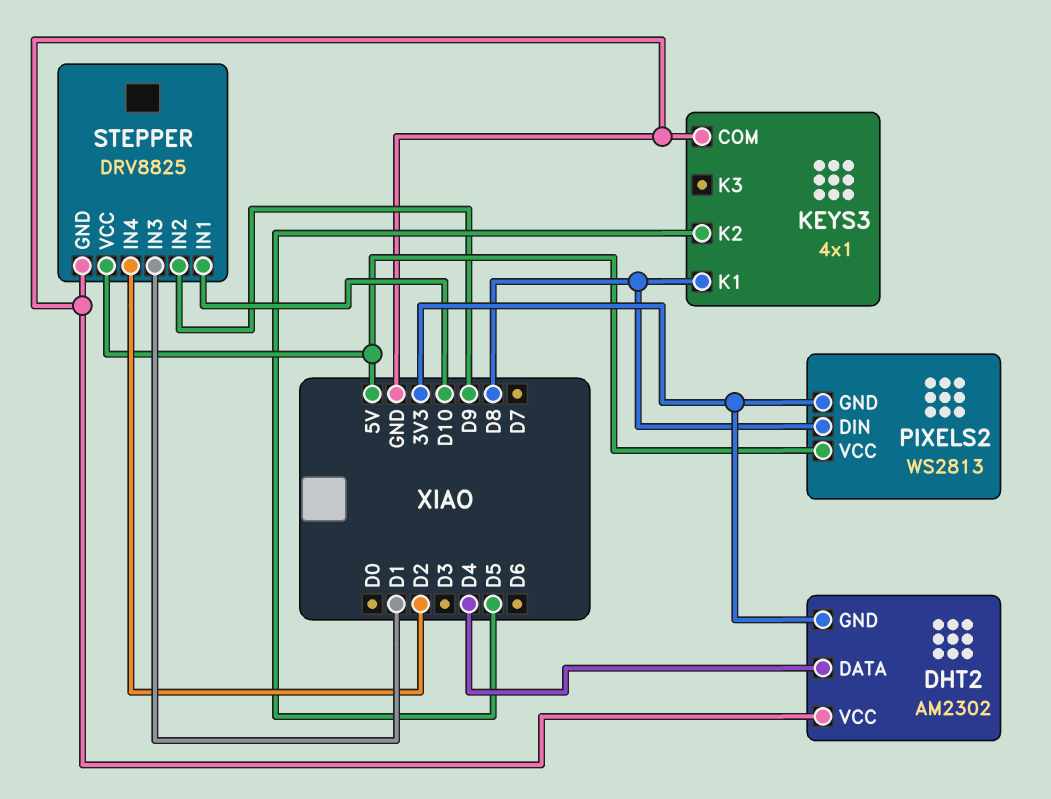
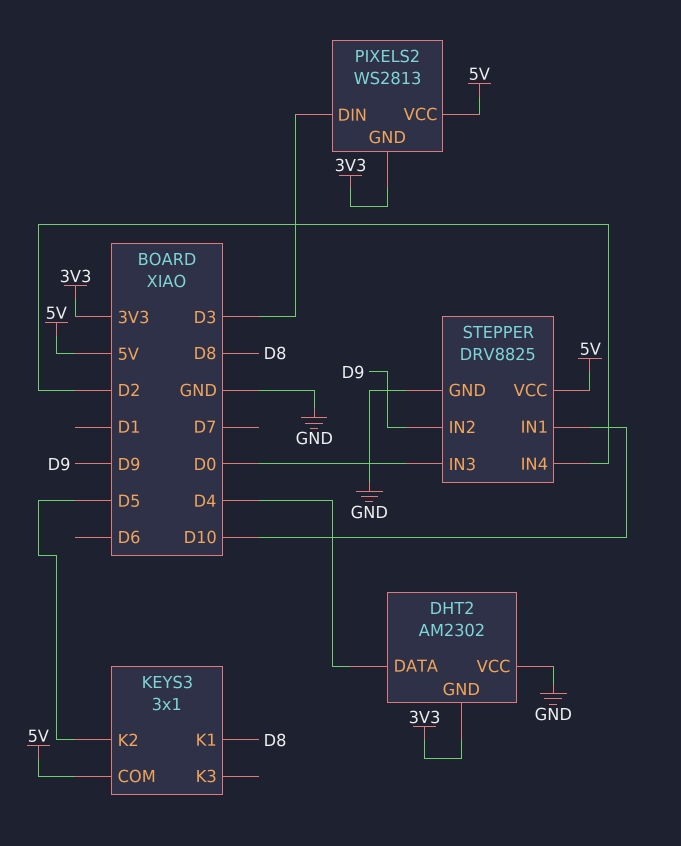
KEYS3: 4x1 -> 3x1
KEYS3 pin COM: GND -> 5V
PIXELS2 pin DIN: D8 -> D3
STEPPER pin IN3: D1 -> D0

